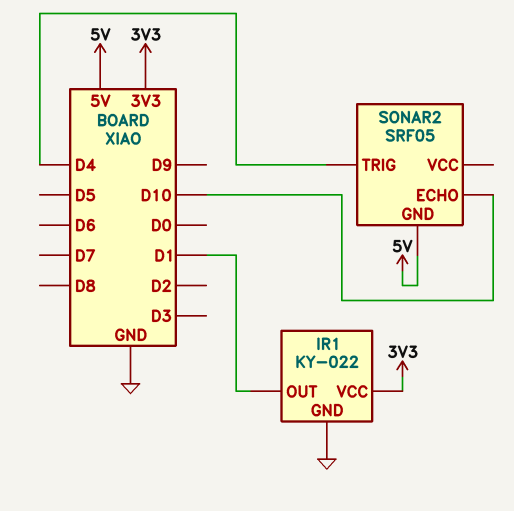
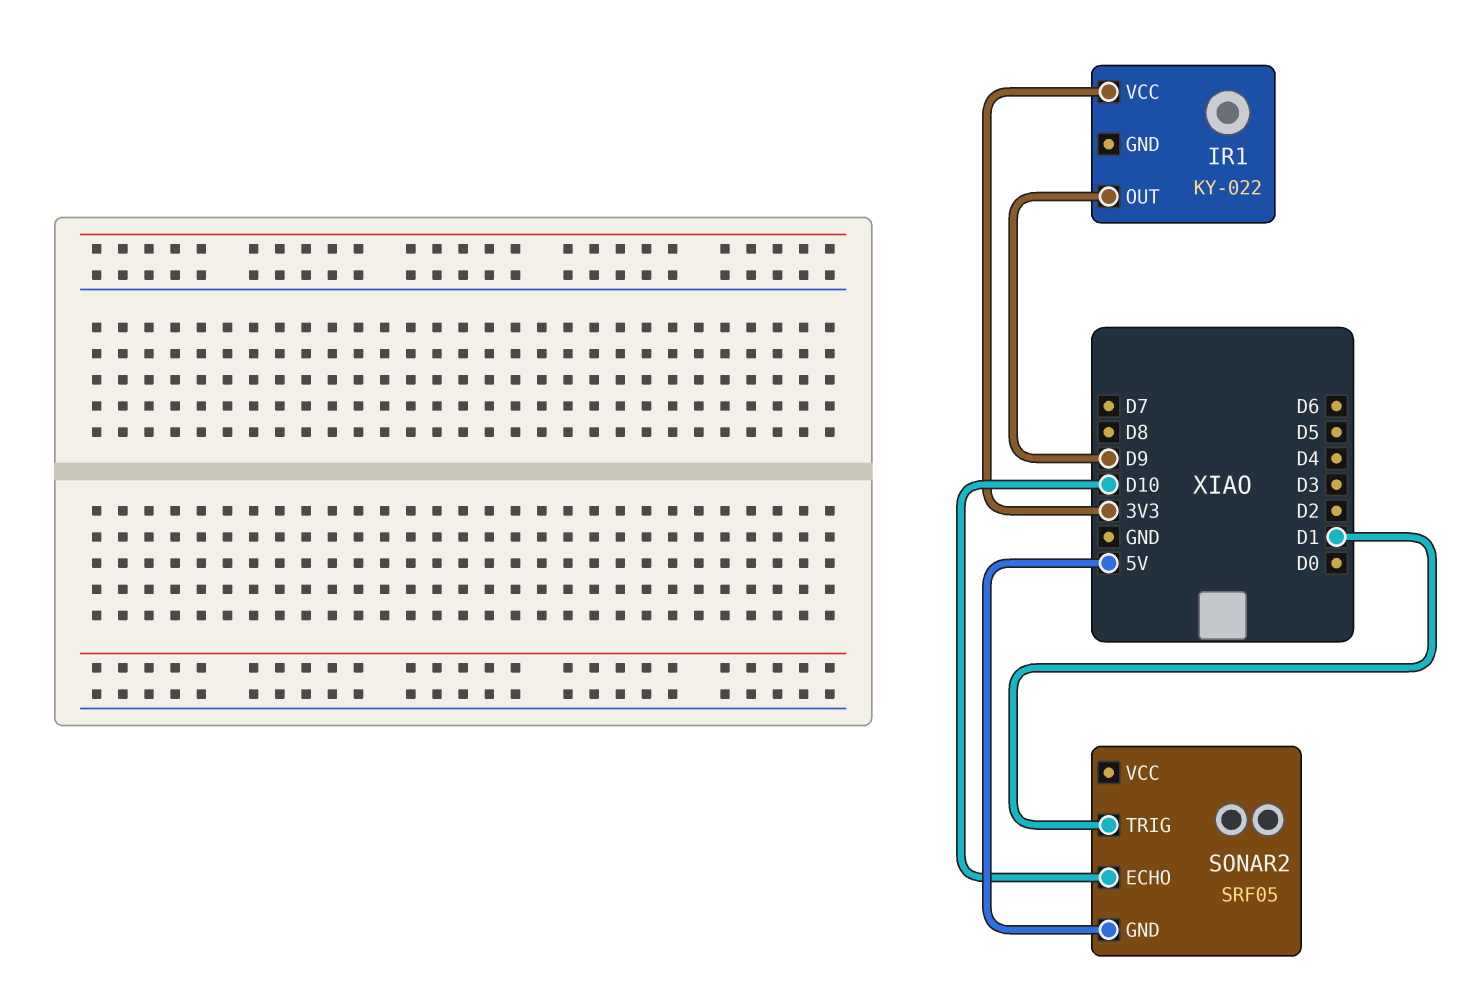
IR1 pin GND: GND -> none
IR1 pin OUT: D1 -> D9
SONAR2 pin TRIG: D4 -> D1

